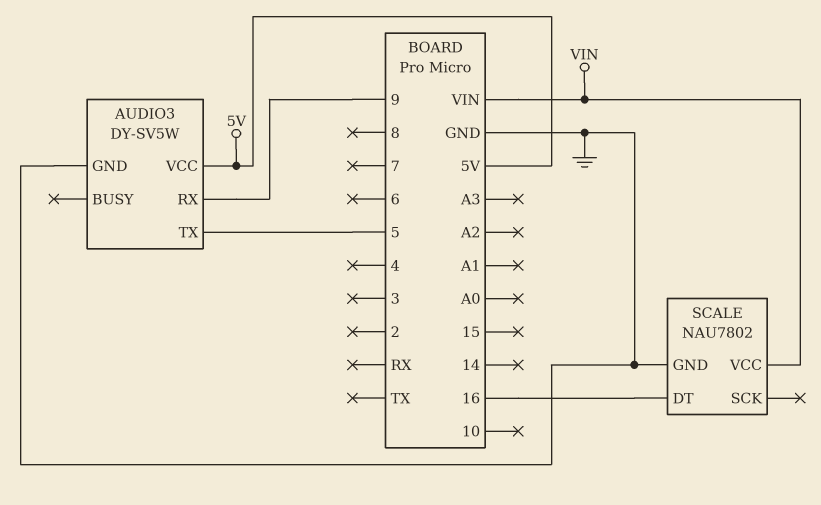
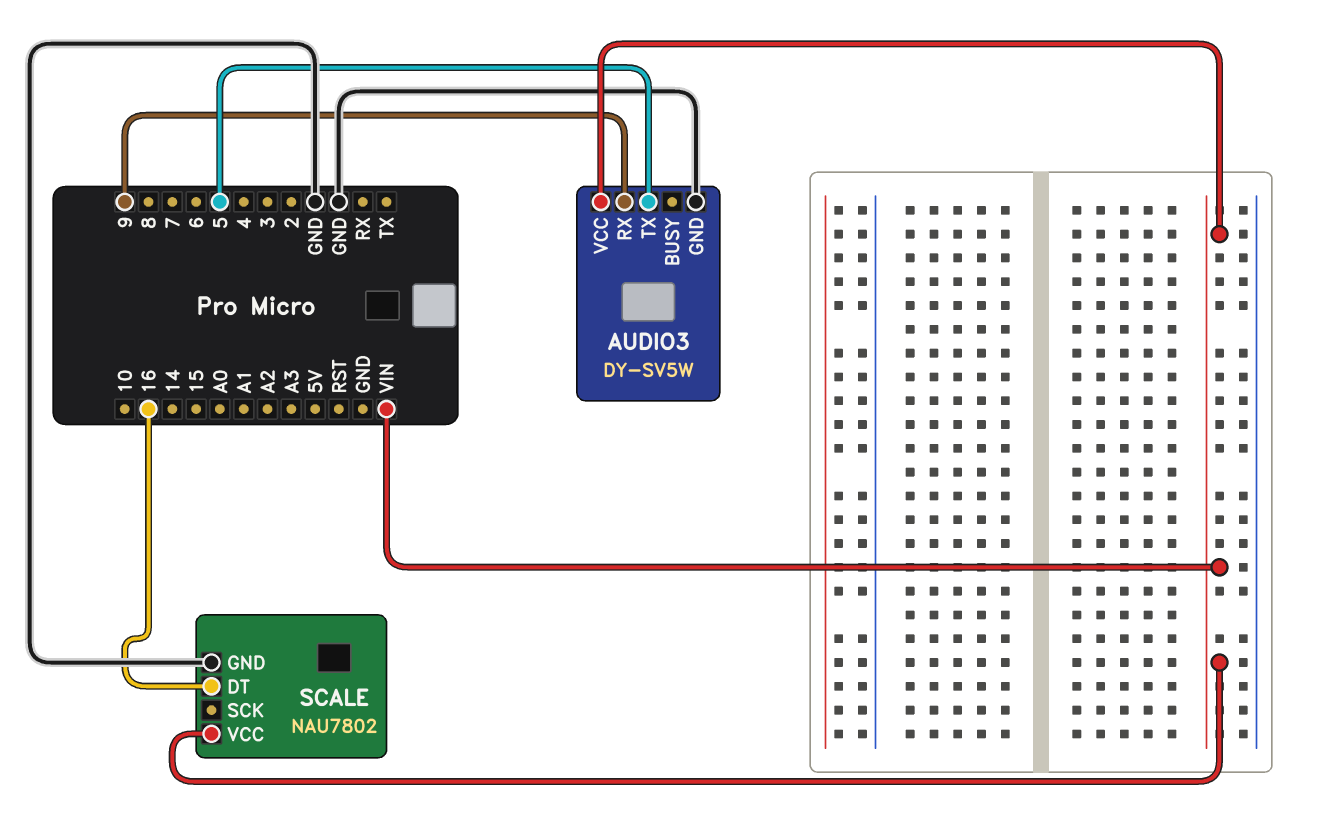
AUDIO3 pin VCC: 5V -> VIN

